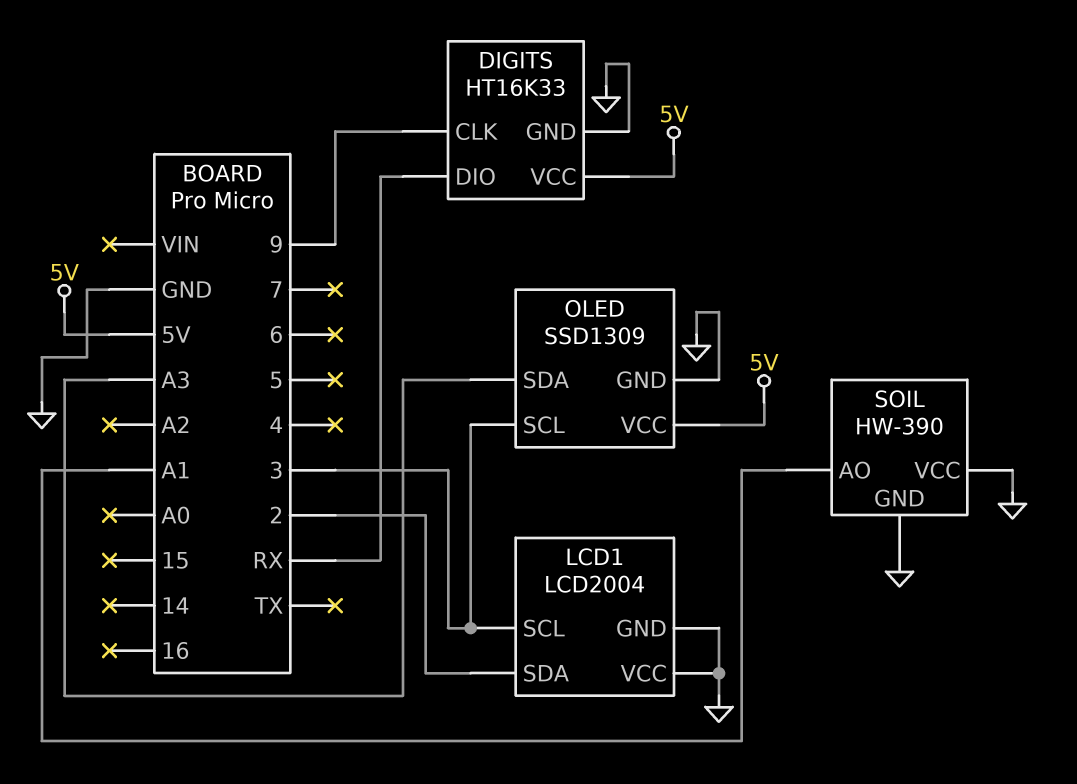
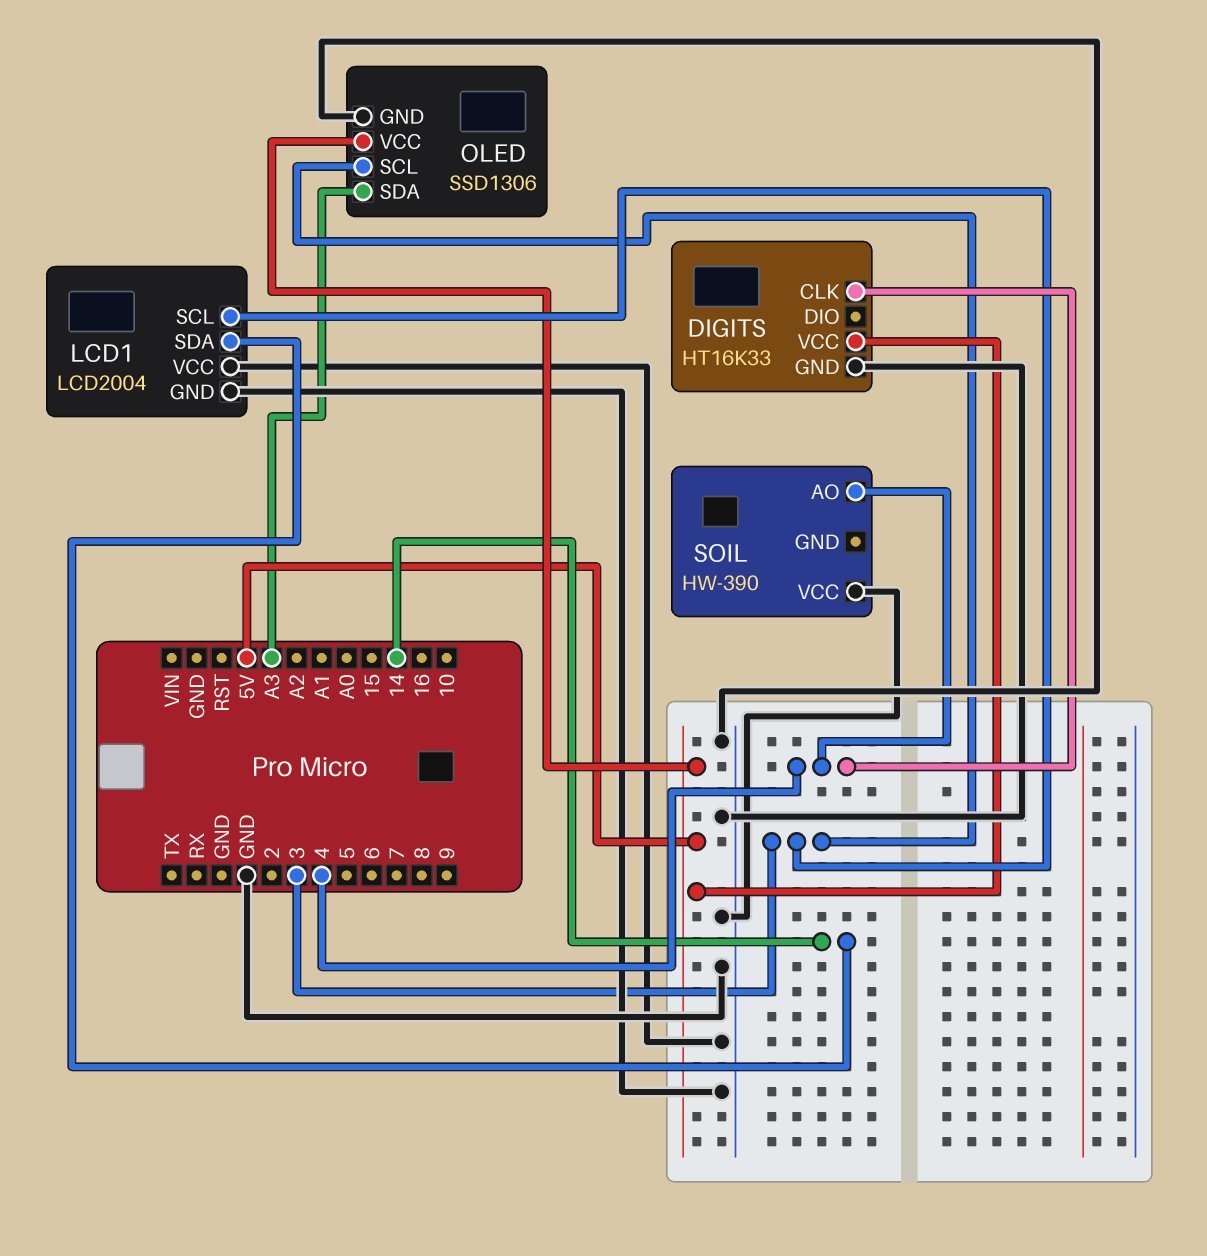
DIGITS pin CLK: 9 -> 4
DIGITS pin DIO: RX -> none
LCD1 pin SDA: 2 -> 14
OLED: SSD1309 -> SSD1306
SOIL pin AO: A1 -> 4
SOIL pin GND: GND -> none

